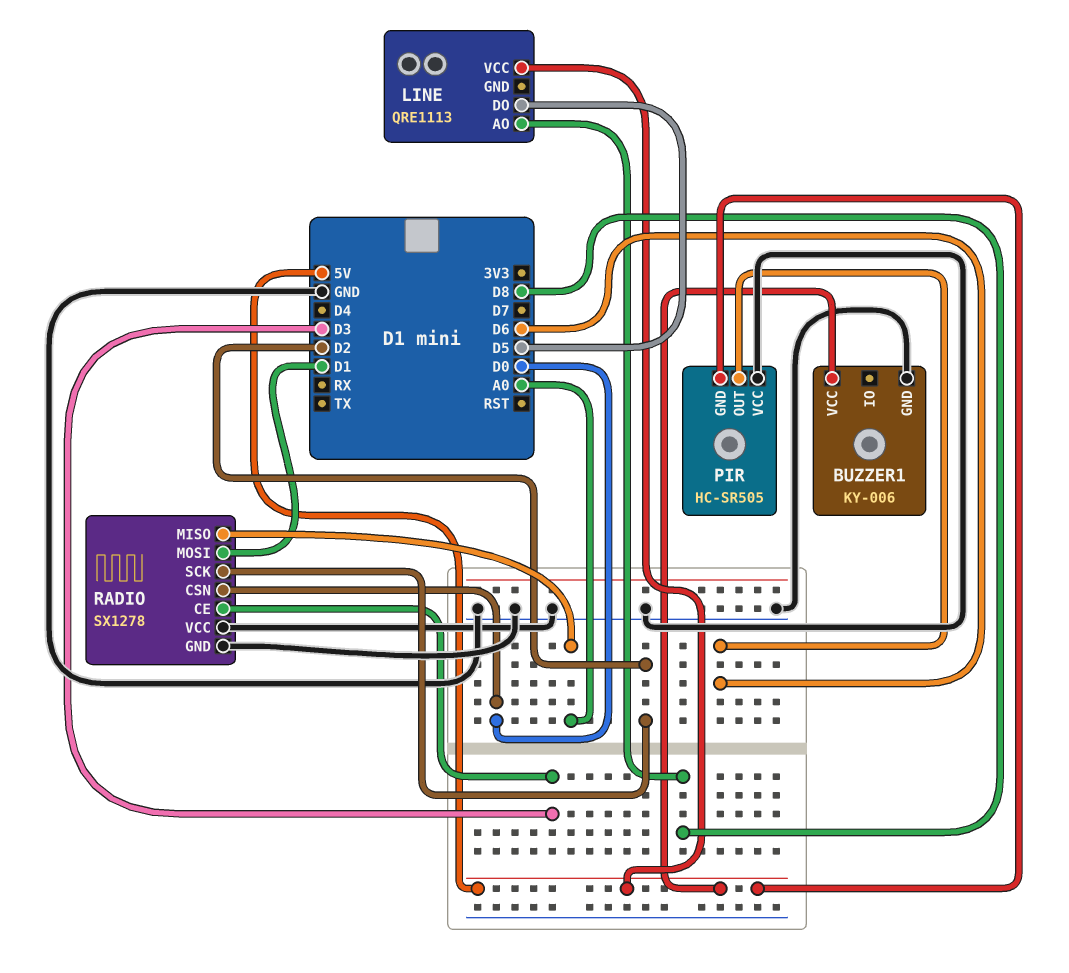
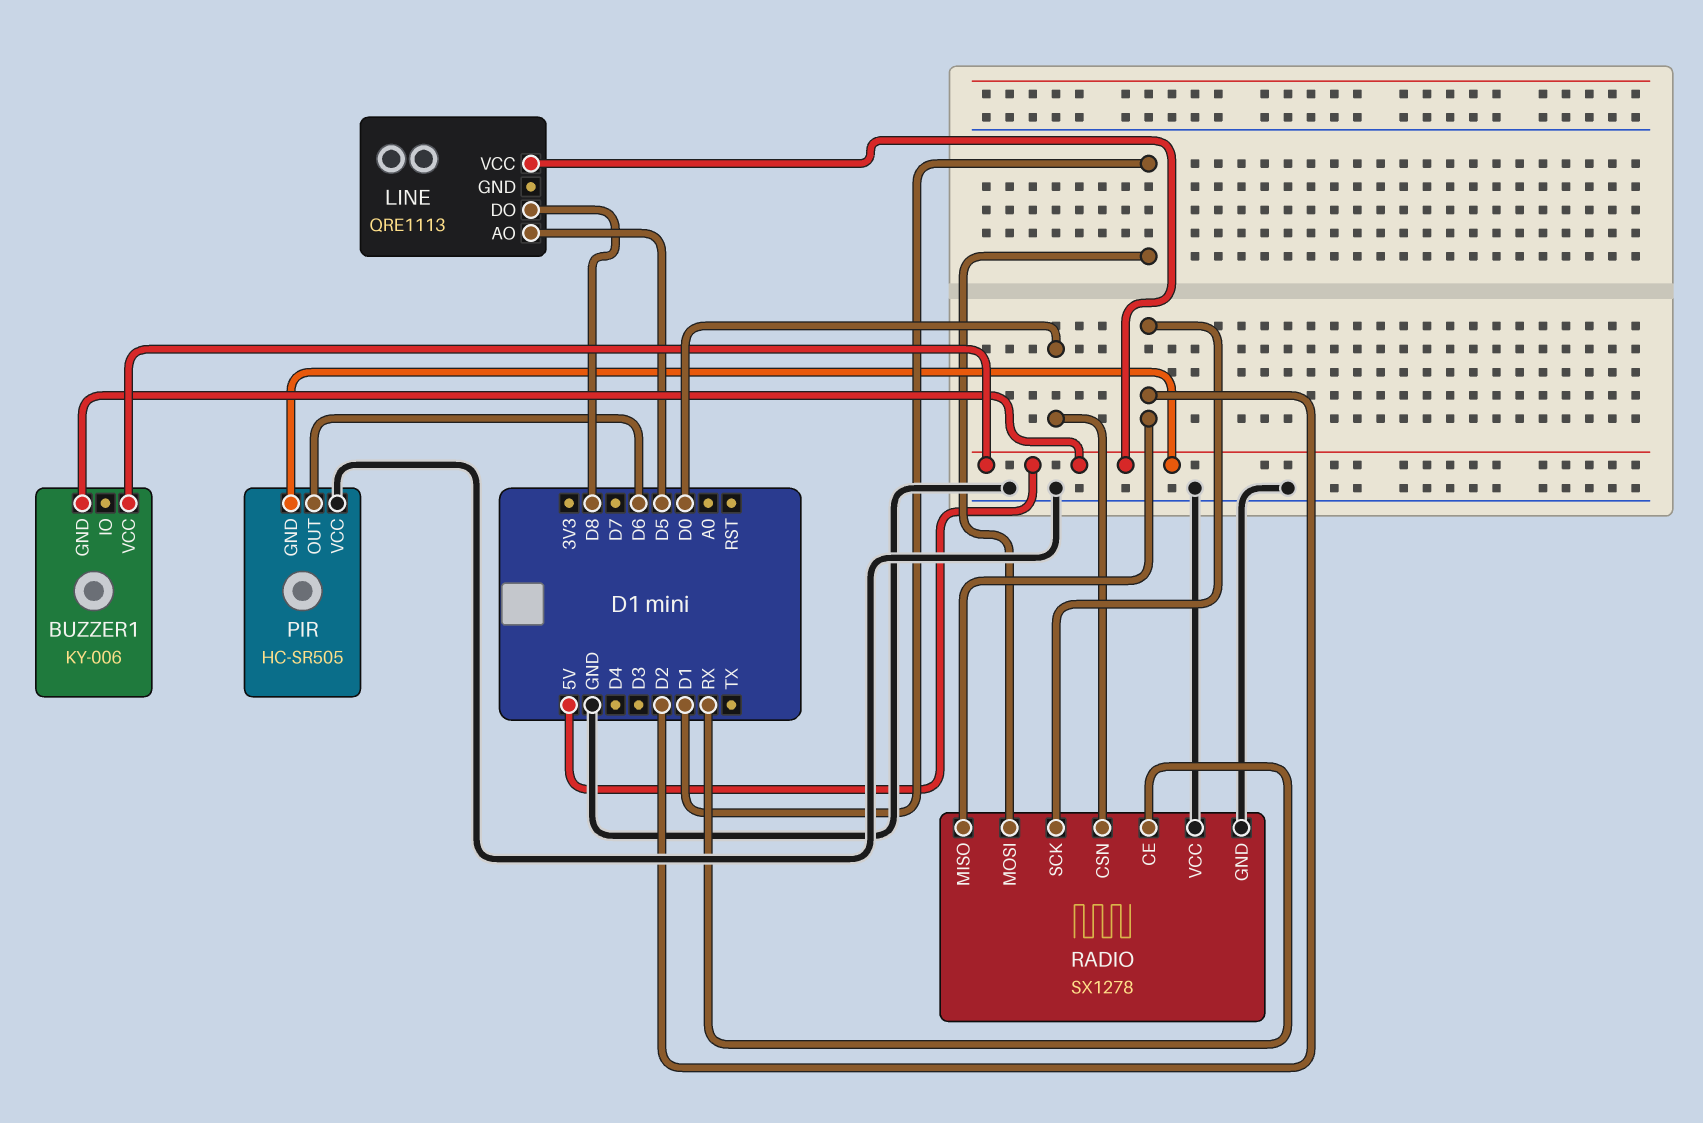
BUZZER1 pin GND: GND -> 5V
LINE pin AO: D8 -> D5
LINE pin DO: D5 -> D8
RADIO pin CE: D3 -> RX
RADIO pin MISO: A0 -> D2

